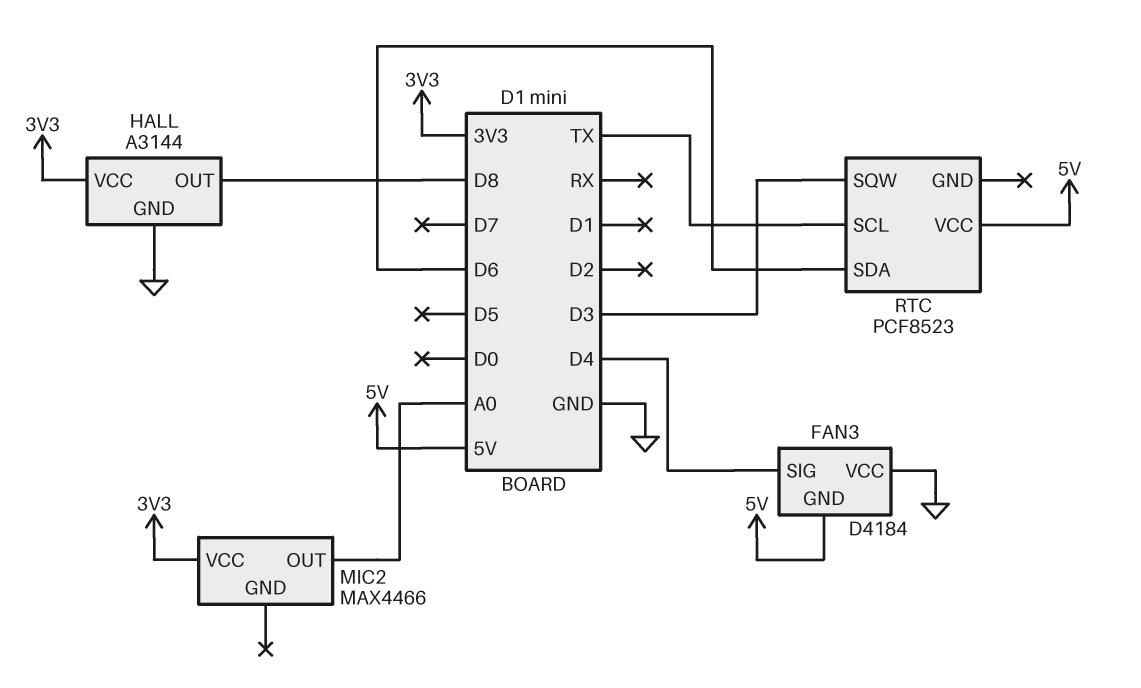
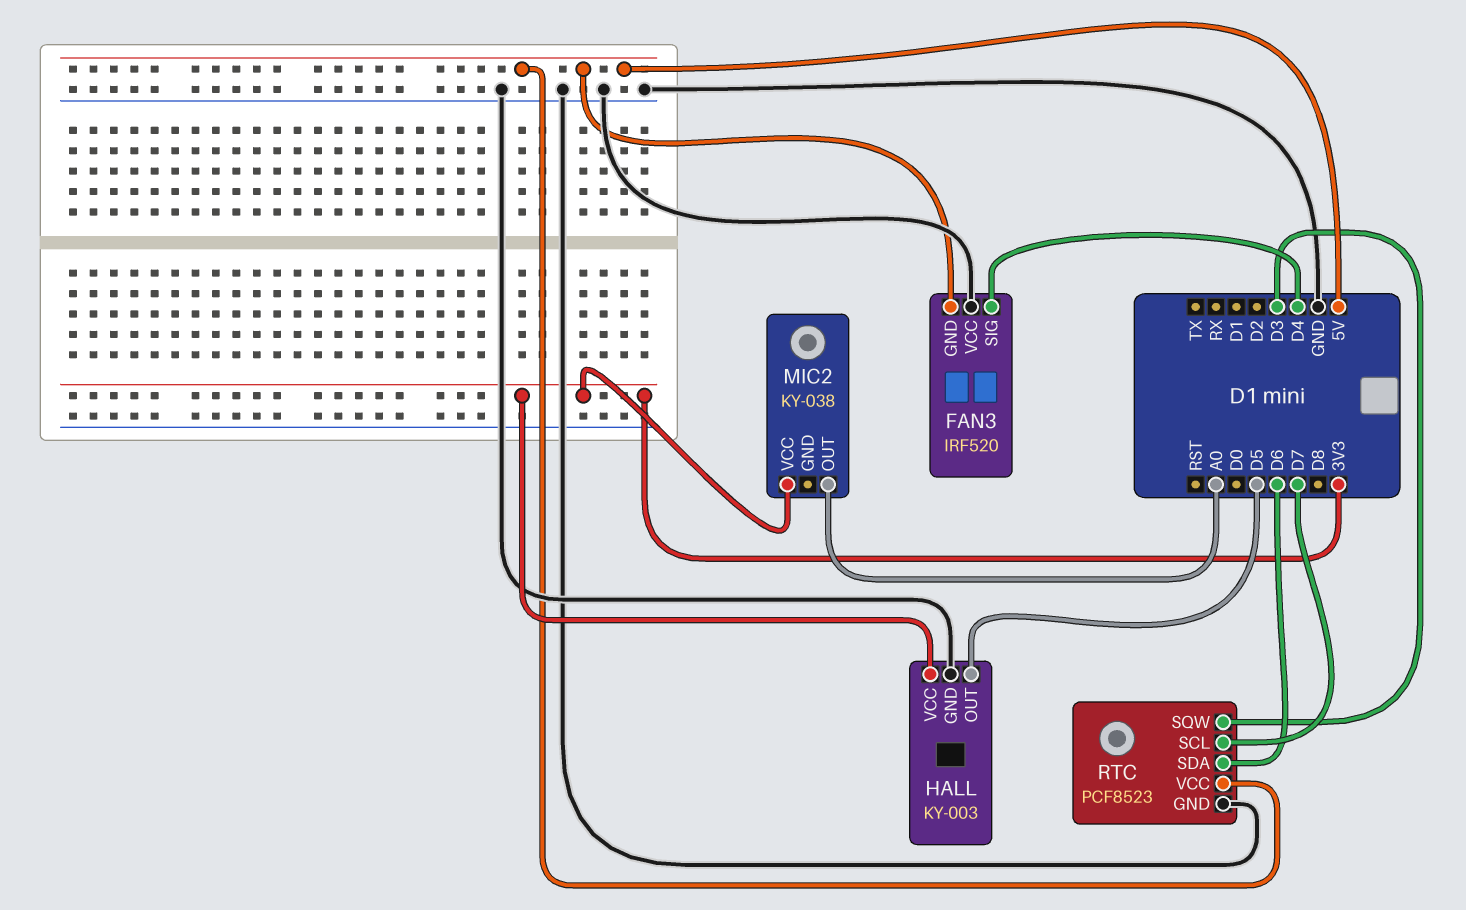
FAN3: D4184 -> IRF520
HALL: A3144 -> KY-003
HALL pin OUT: D8 -> D5
MIC2: MAX4466 -> KY-038
RTC pin GND: none -> GND
RTC pin SCL: TX -> D7

